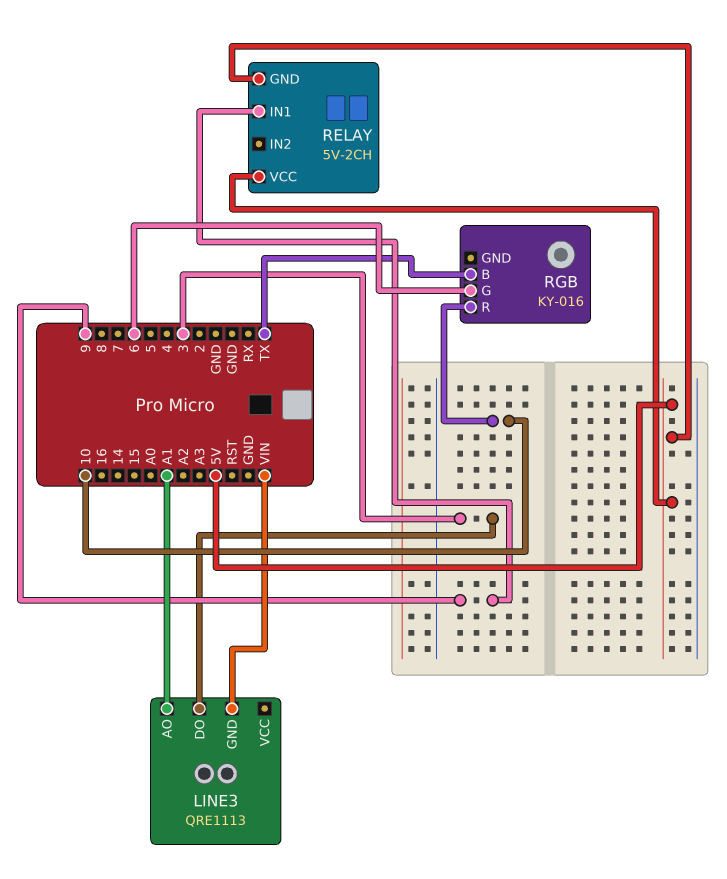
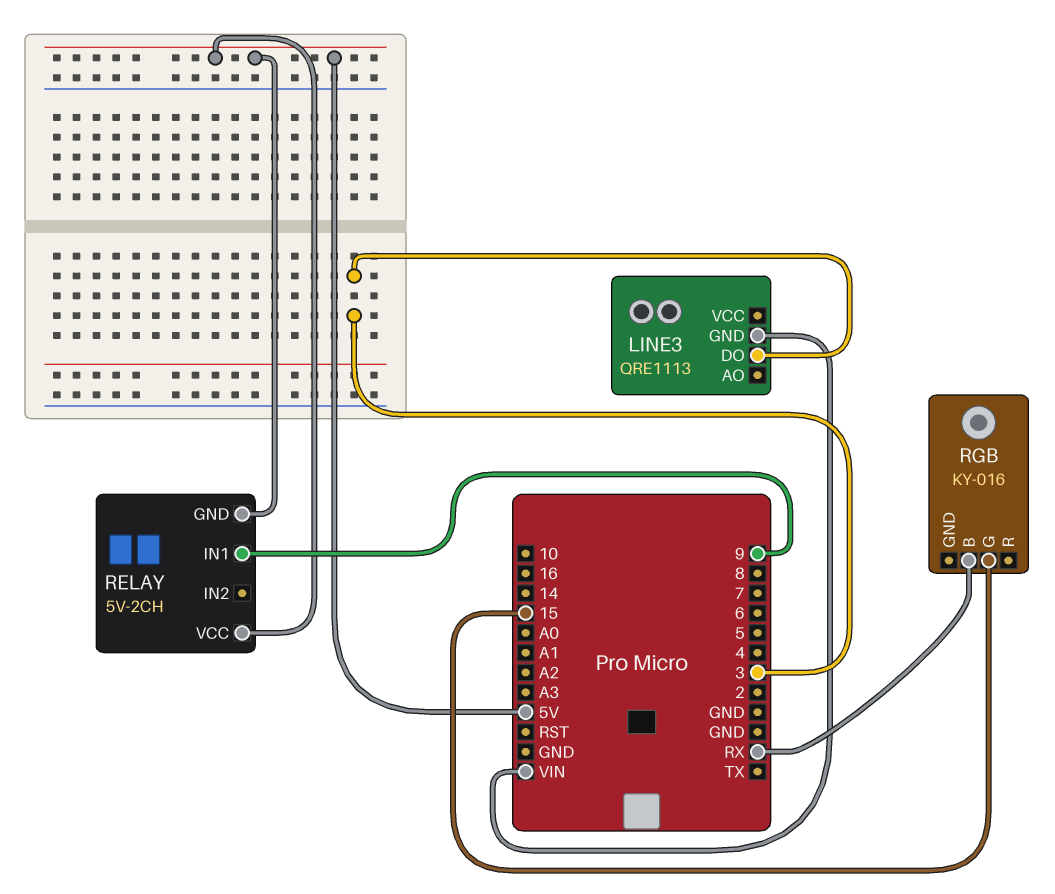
LINE3 pin AO: A1 -> none
RGB pin B: TX -> RX
RGB pin G: 6 -> 15
RGB pin R: 10 -> none

